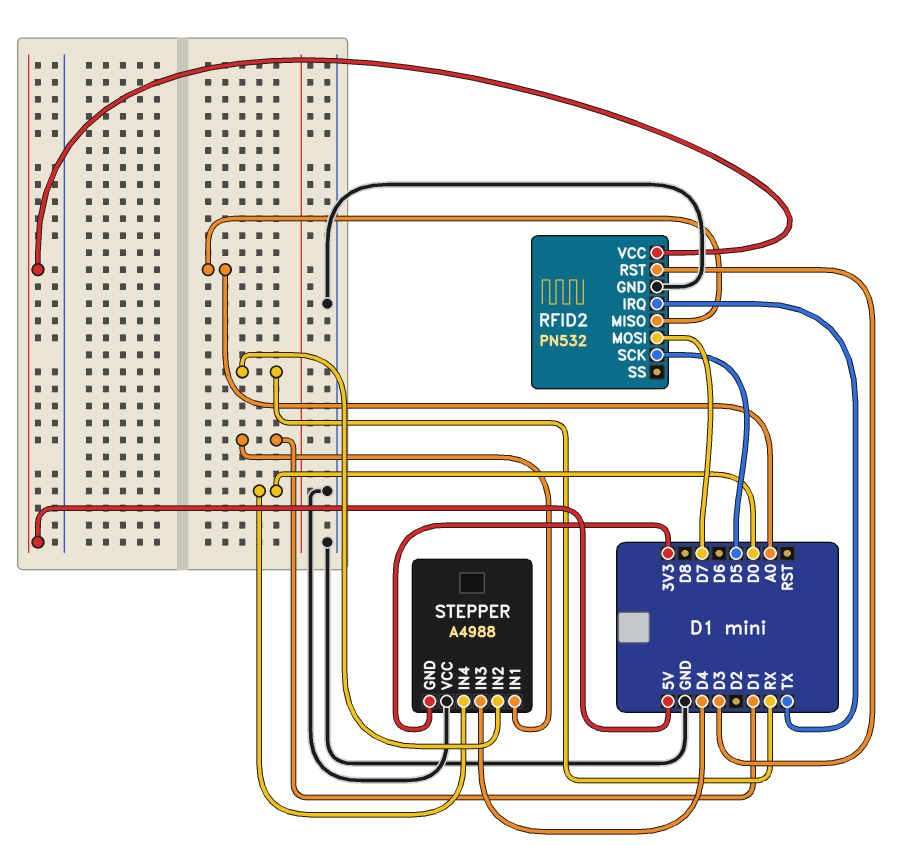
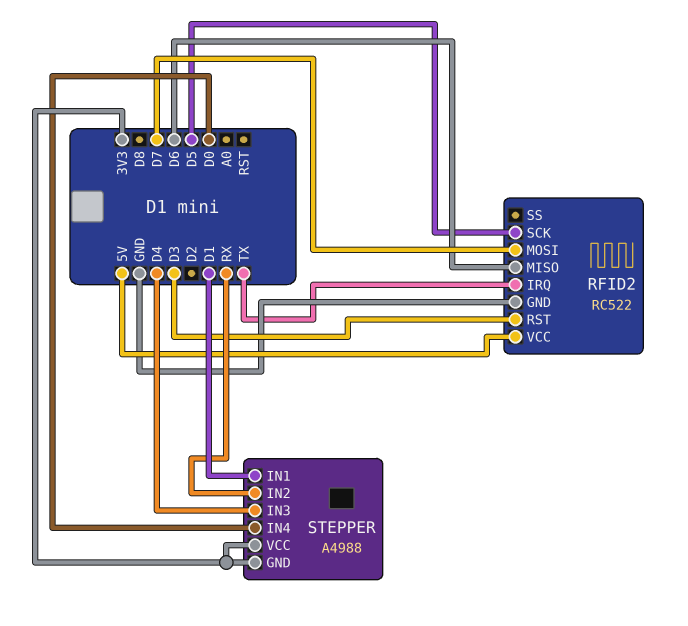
RFID2: PN532 -> RC522
RFID2 pin MISO: A0 -> D6
STEPPER pin VCC: GND -> 3V3

